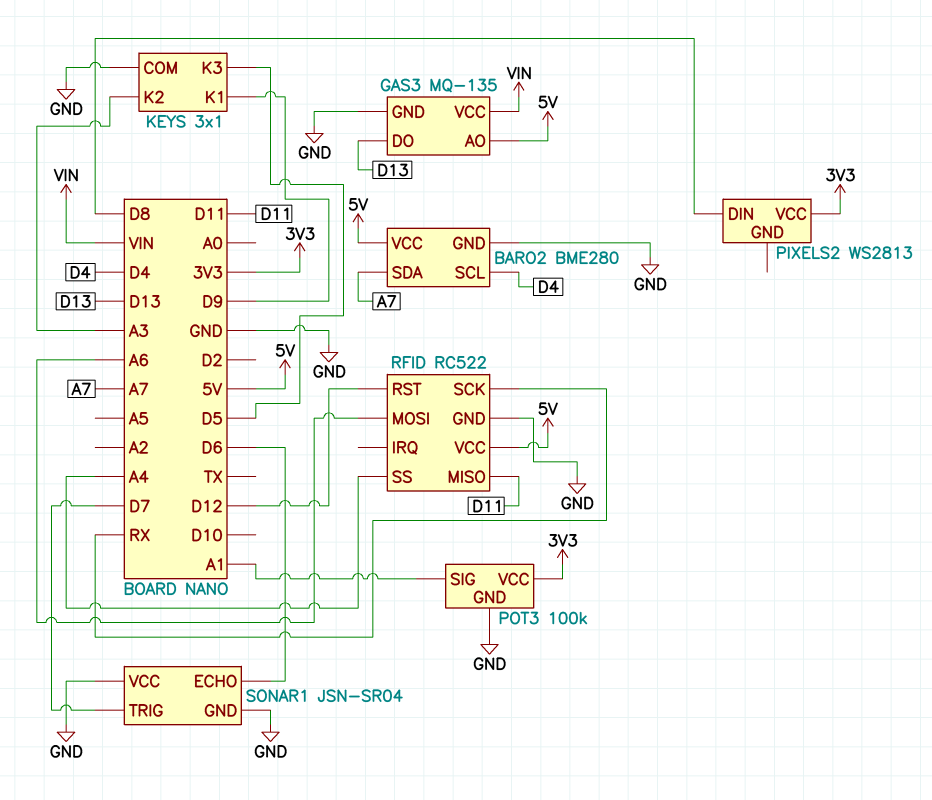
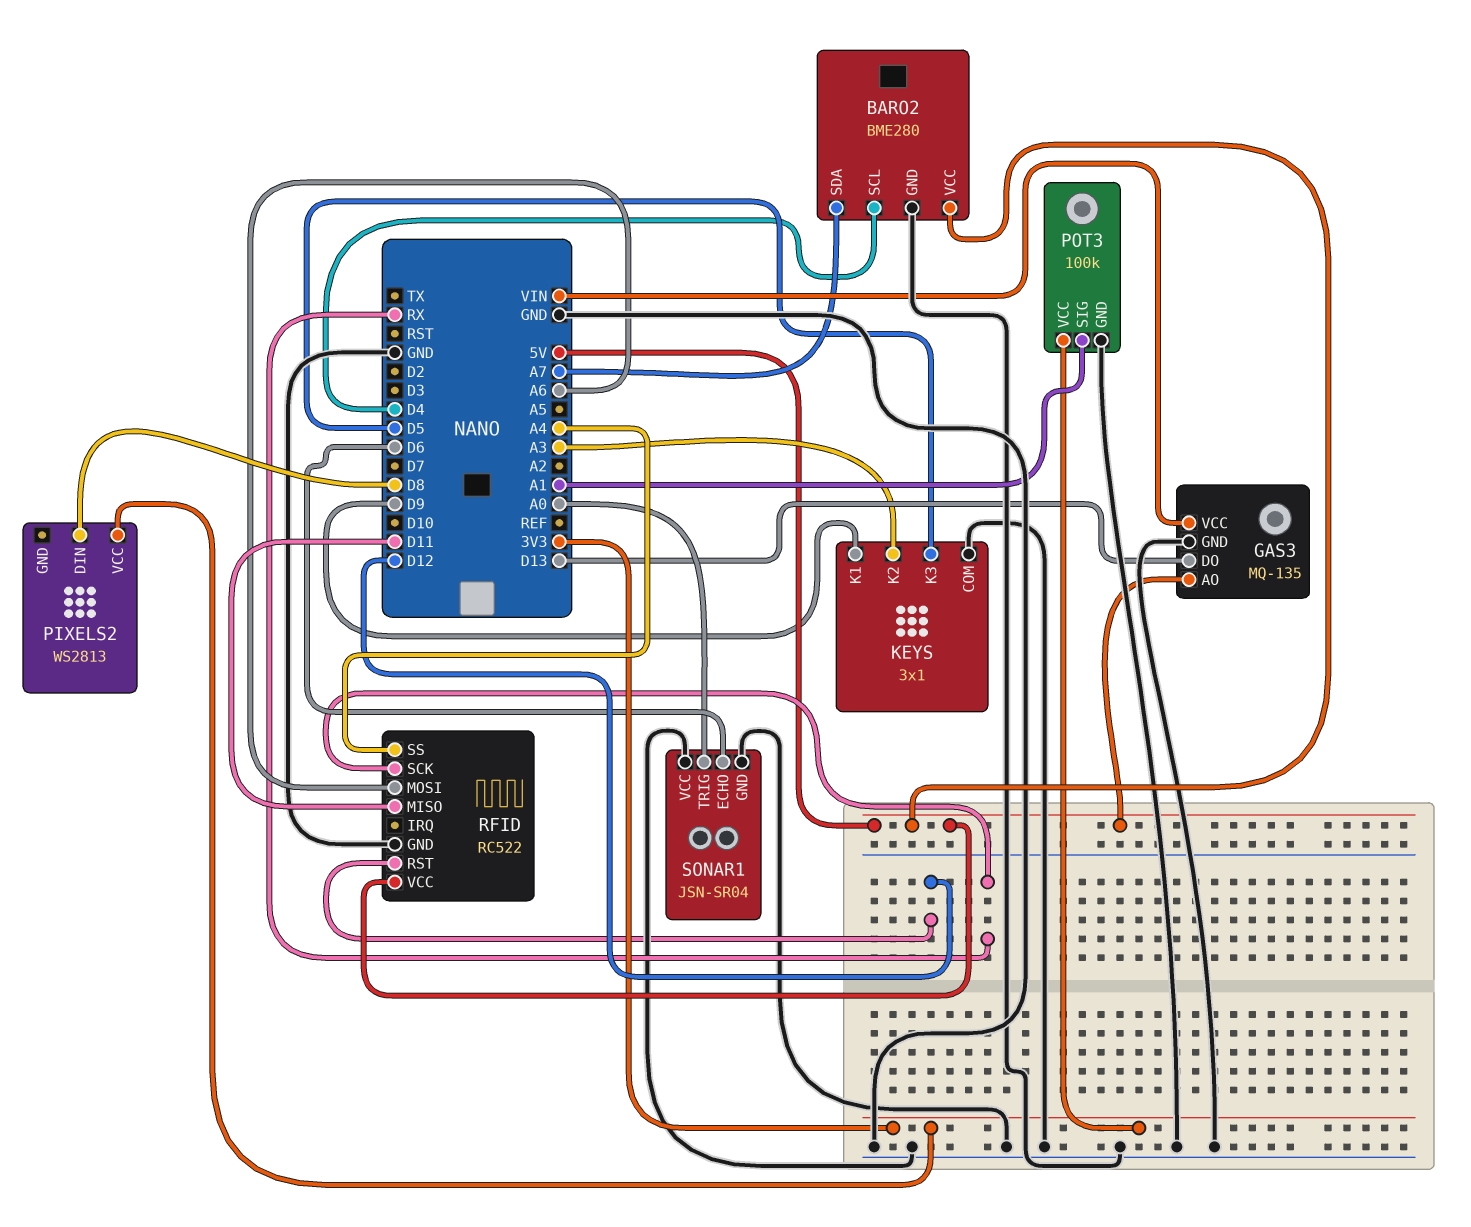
SONAR1 pin TRIG: D7 -> A0

